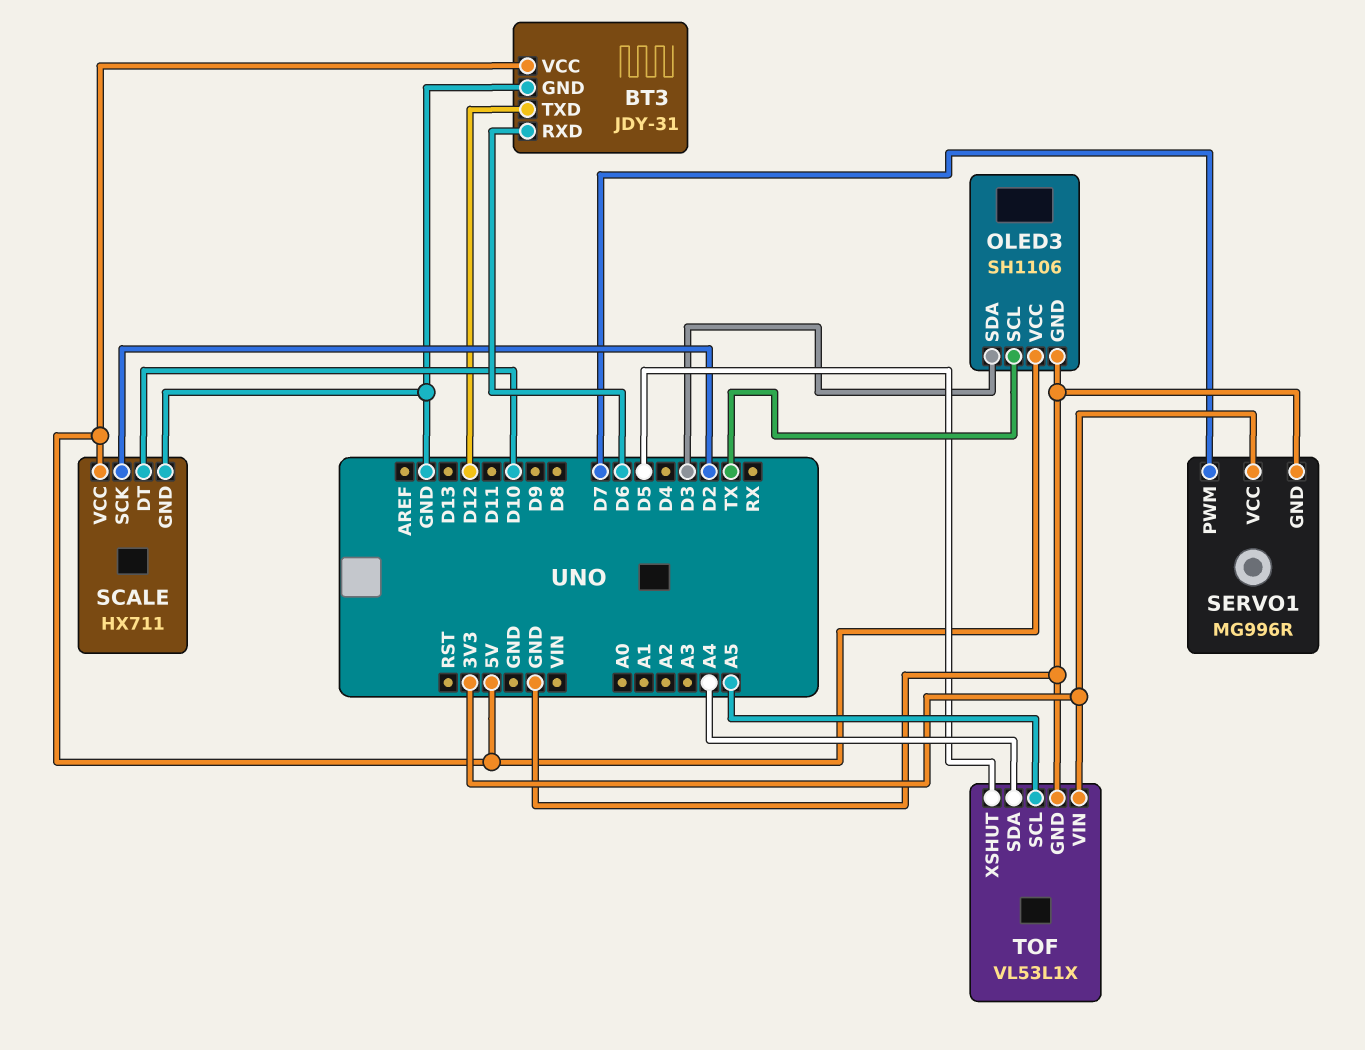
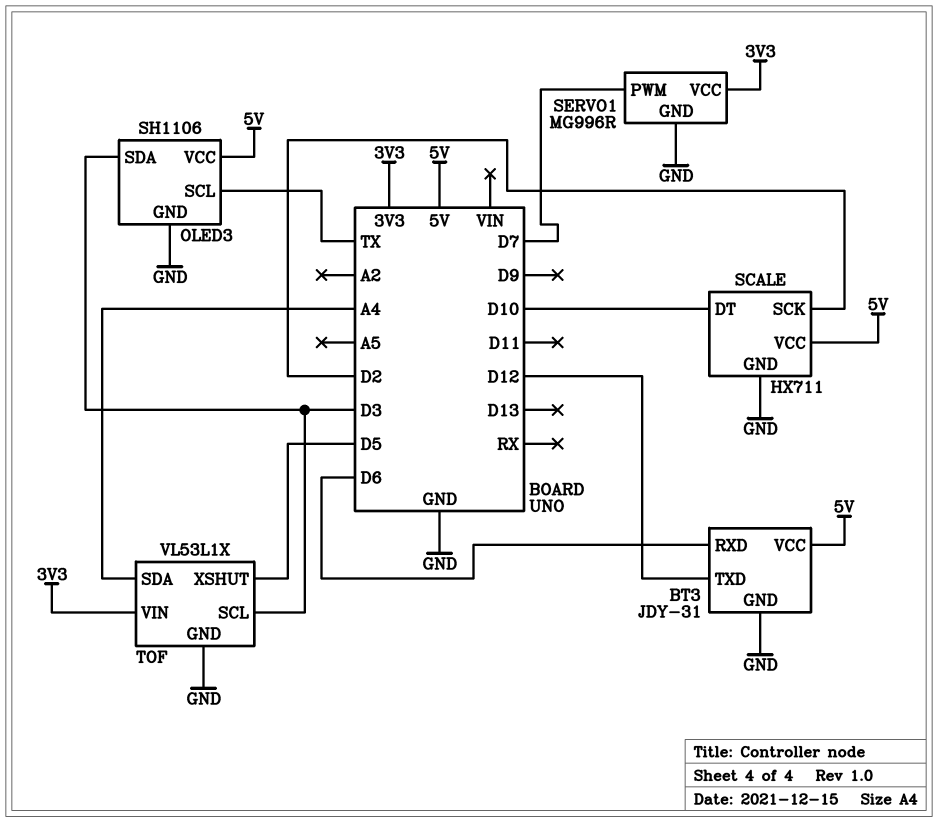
TOF pin SCL: A5 -> D3

